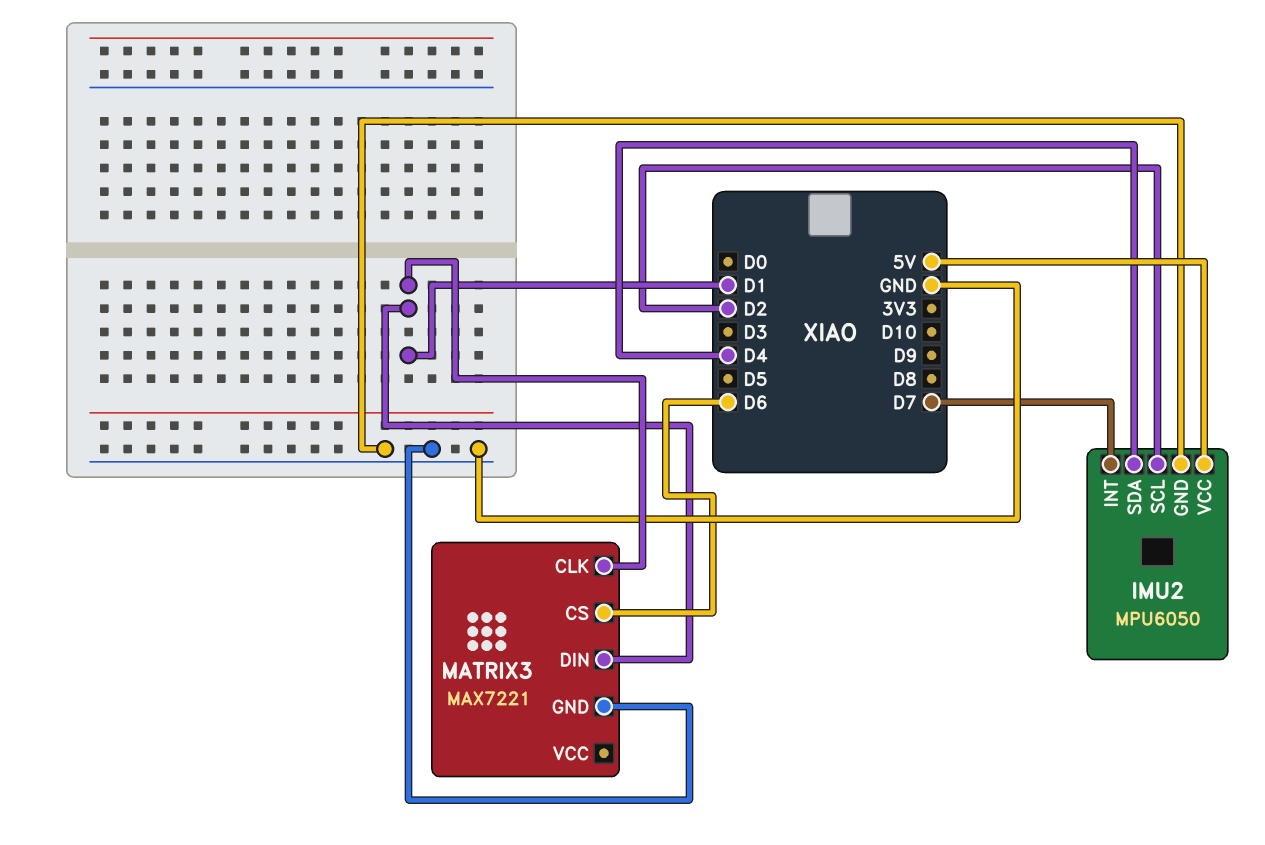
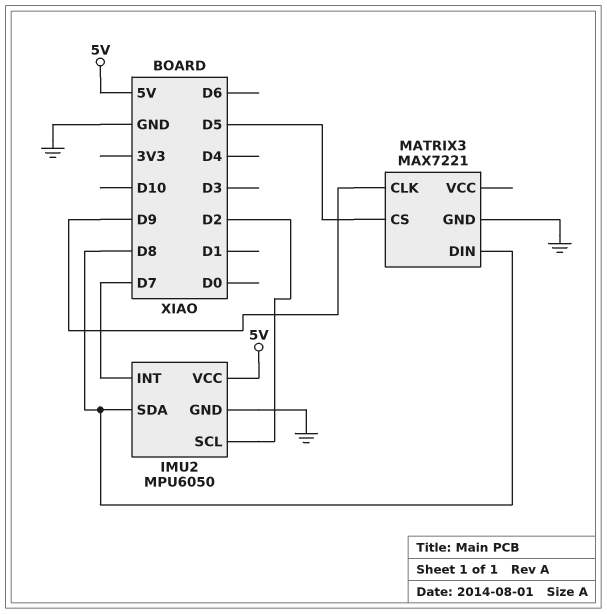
IMU2 pin SDA: D4 -> D8
MATRIX3 pin CLK: D1 -> D9
MATRIX3 pin CS: D6 -> D5
MATRIX3 pin DIN: D1 -> D8

